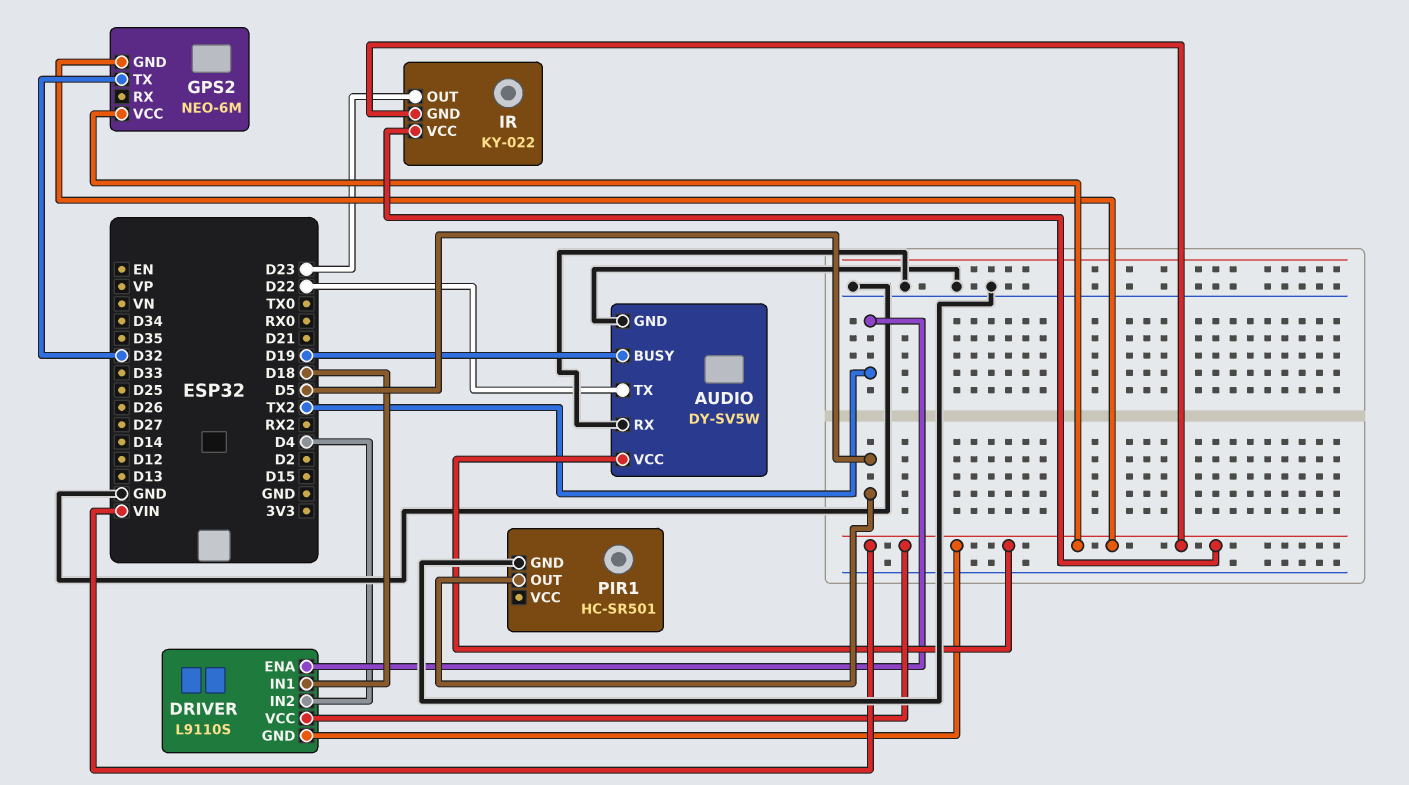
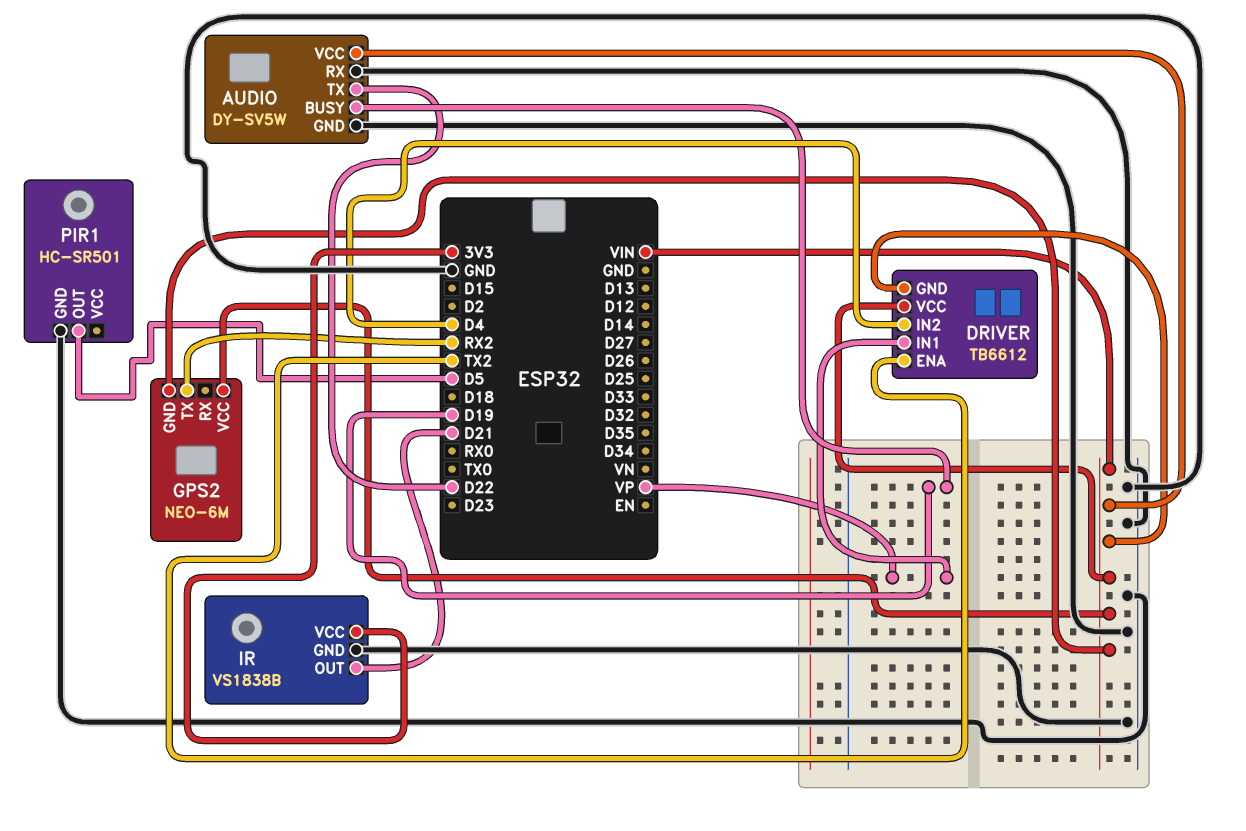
DRIVER: L9110S -> TB6612
DRIVER pin IN1: D18 -> VP
GPS2 pin TX: D32 -> RX2
IR: KY-022 -> VS1838B
IR pin GND: VIN -> GND
IR pin OUT: D23 -> D21
IR pin VCC: VIN -> 3V3

